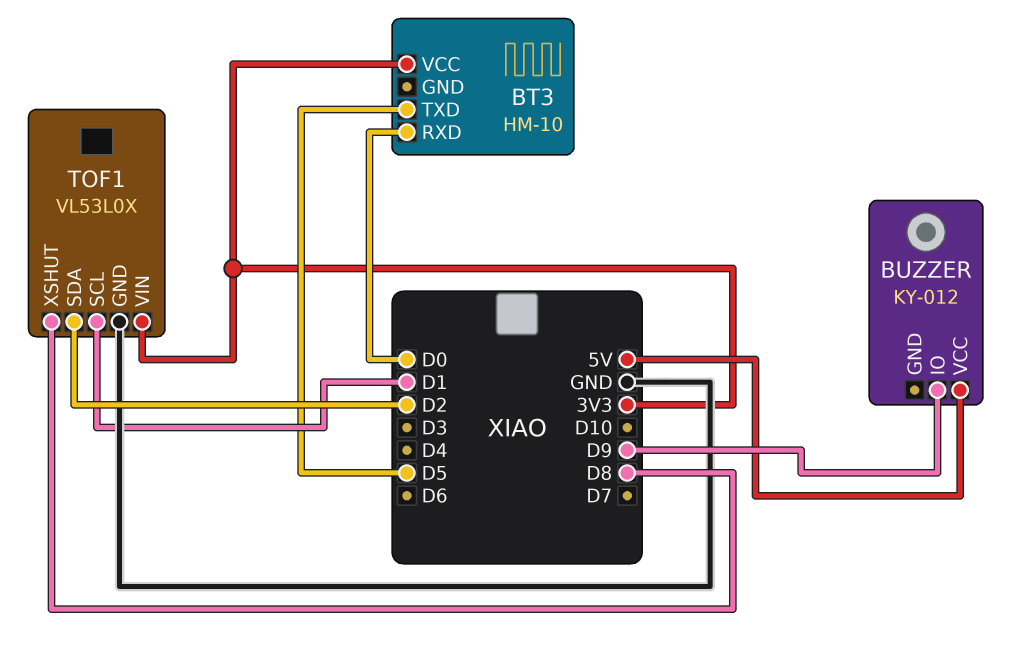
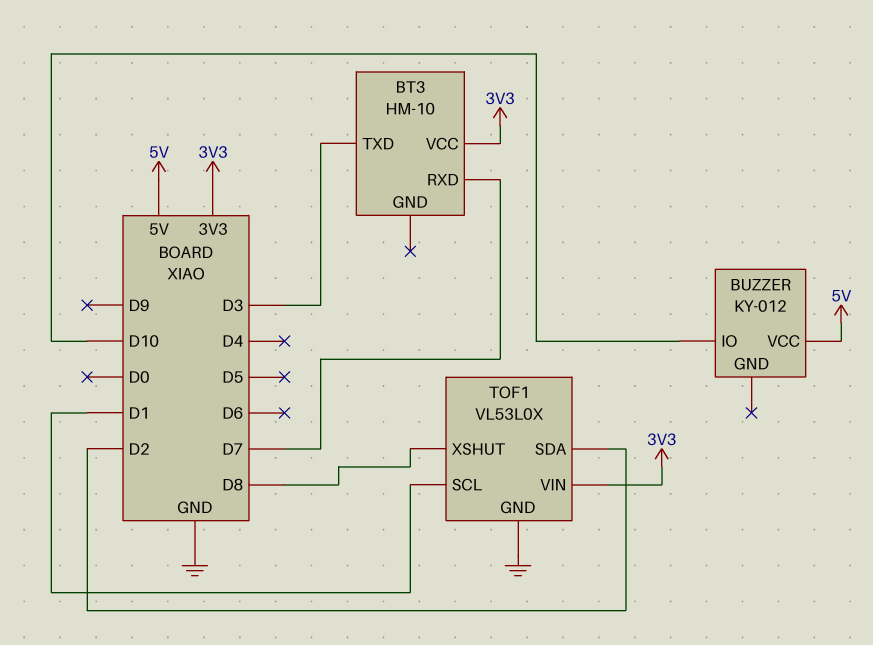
BT3 pin RXD: D0 -> D7
BT3 pin TXD: D5 -> D3
BUZZER pin IO: D9 -> D10

